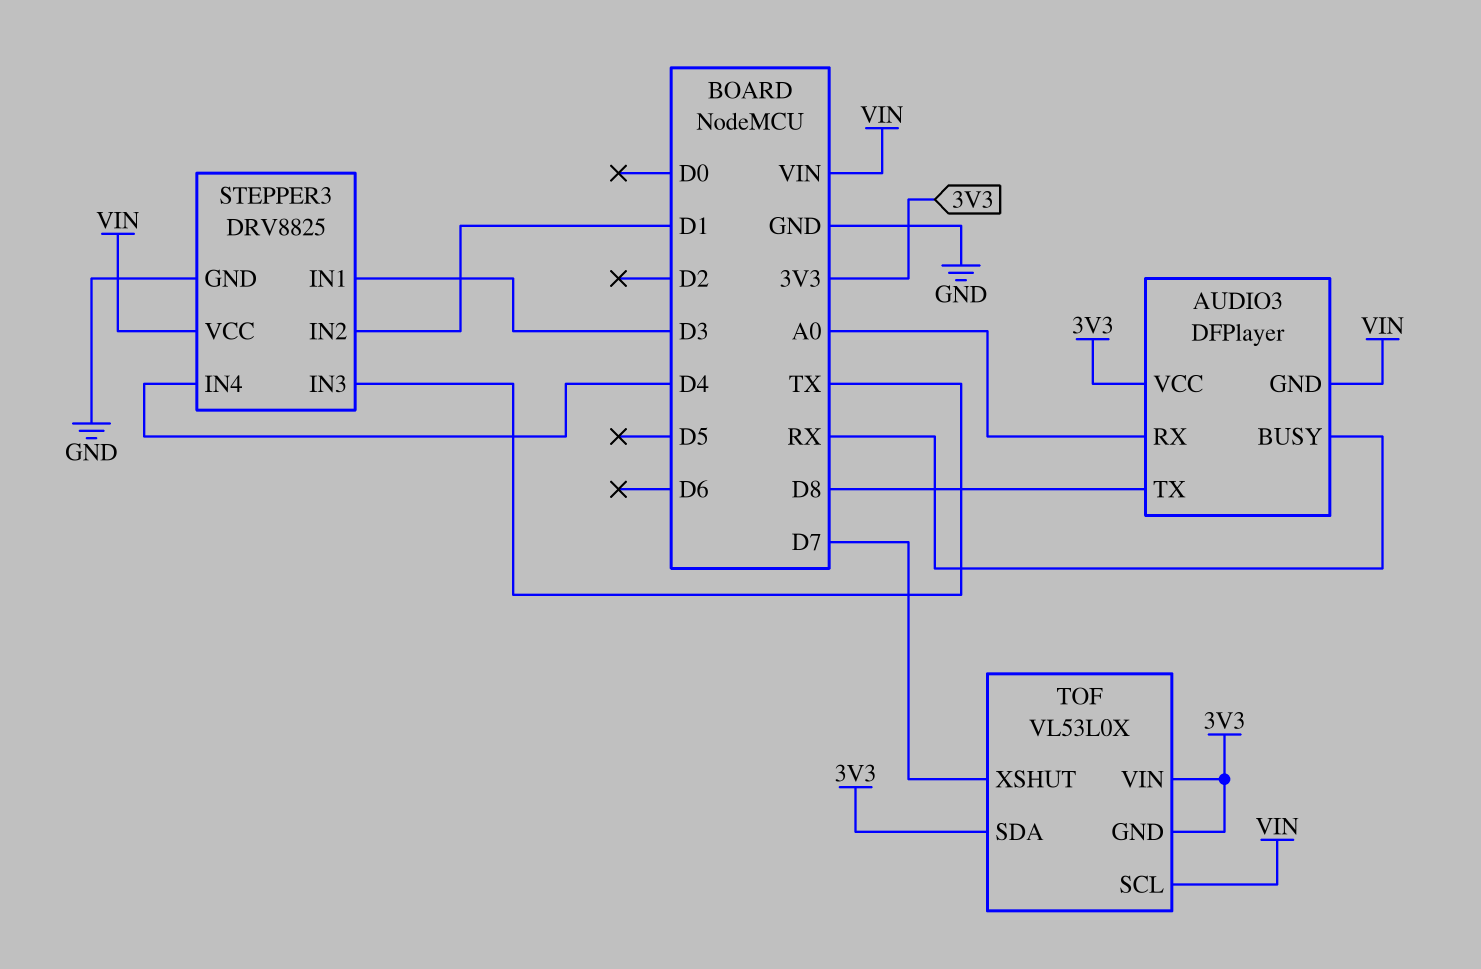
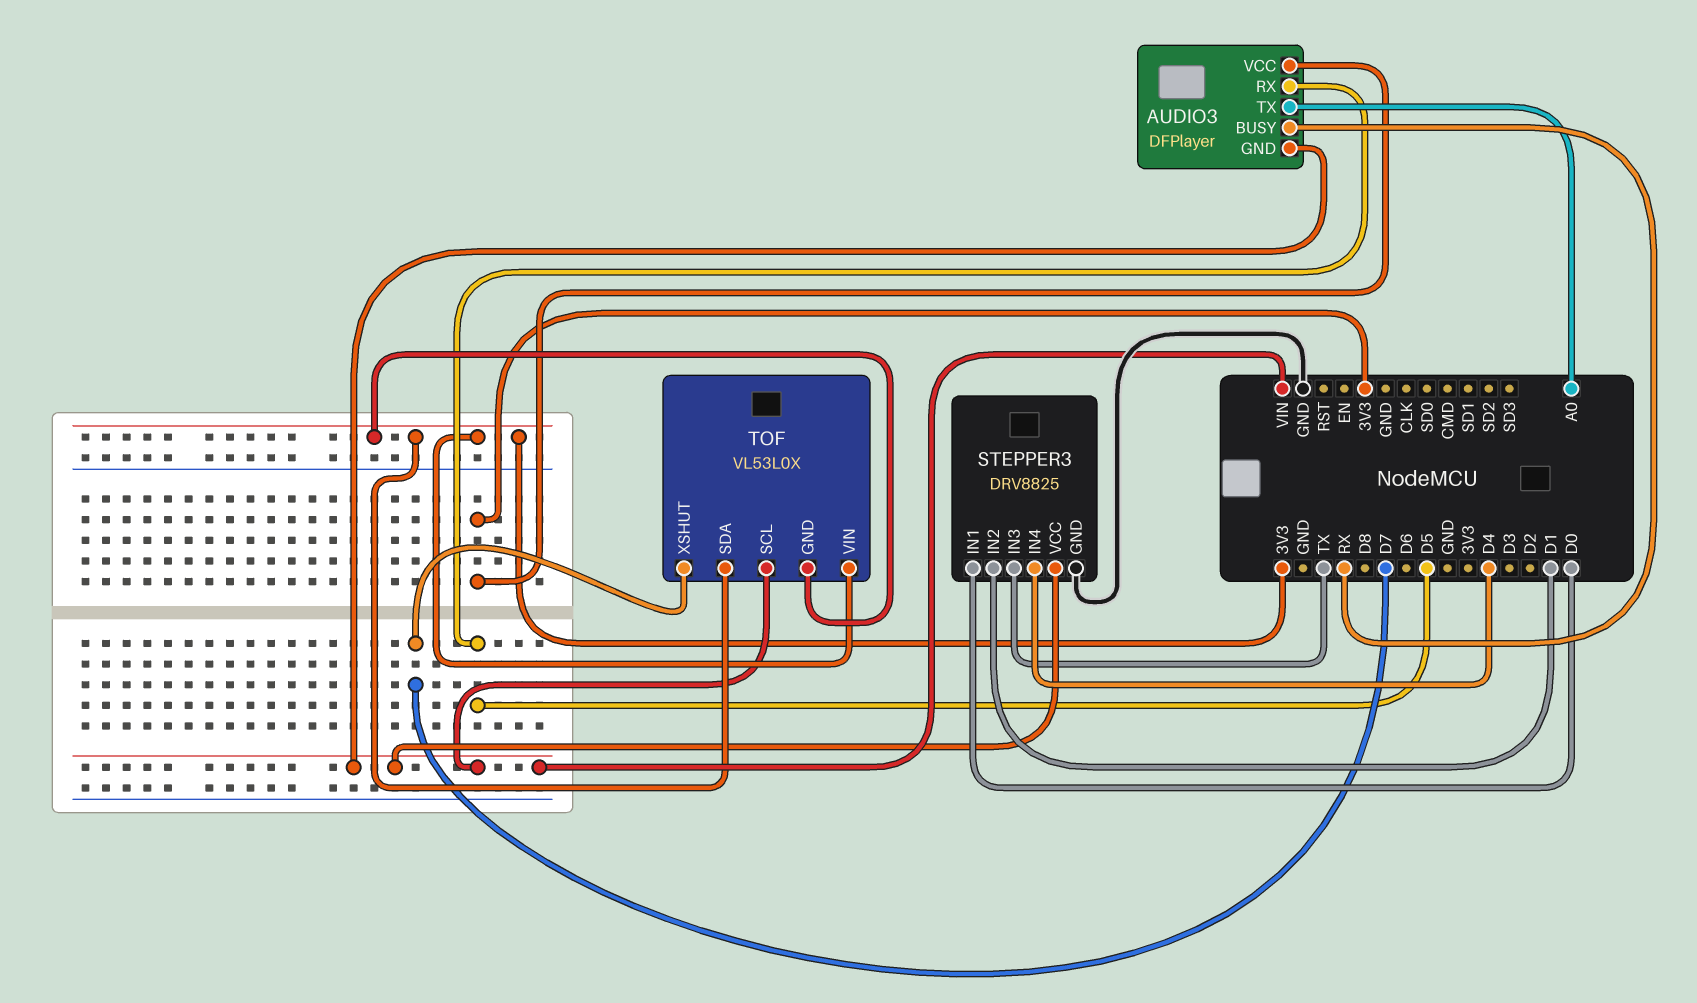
AUDIO3 pin RX: A0 -> D5
AUDIO3 pin TX: D8 -> A0
STEPPER3 pin IN1: D3 -> D0

